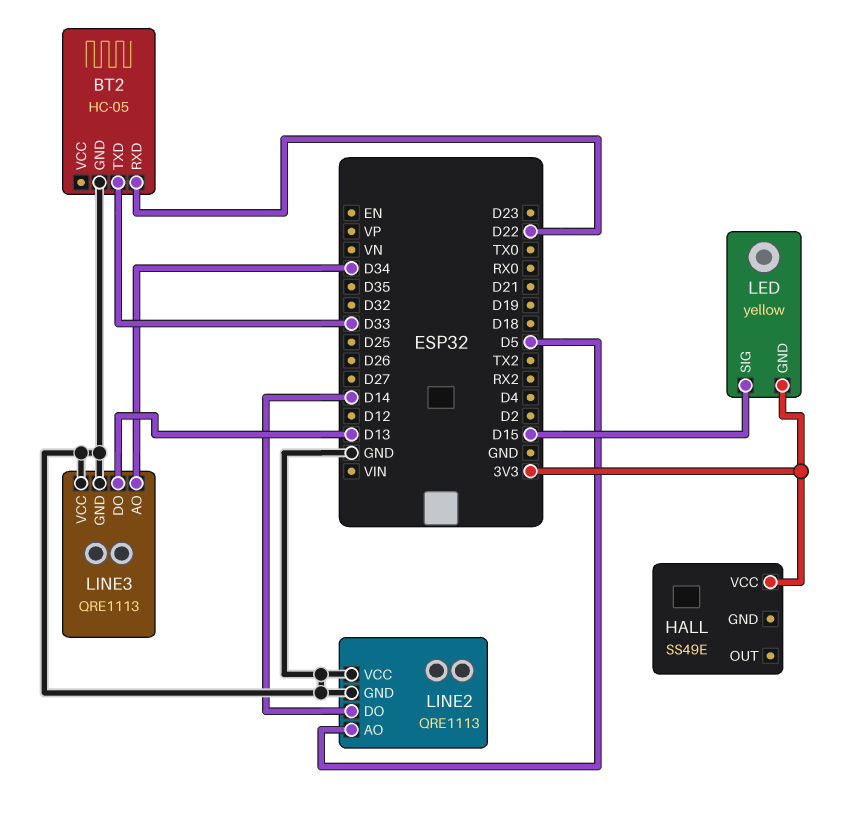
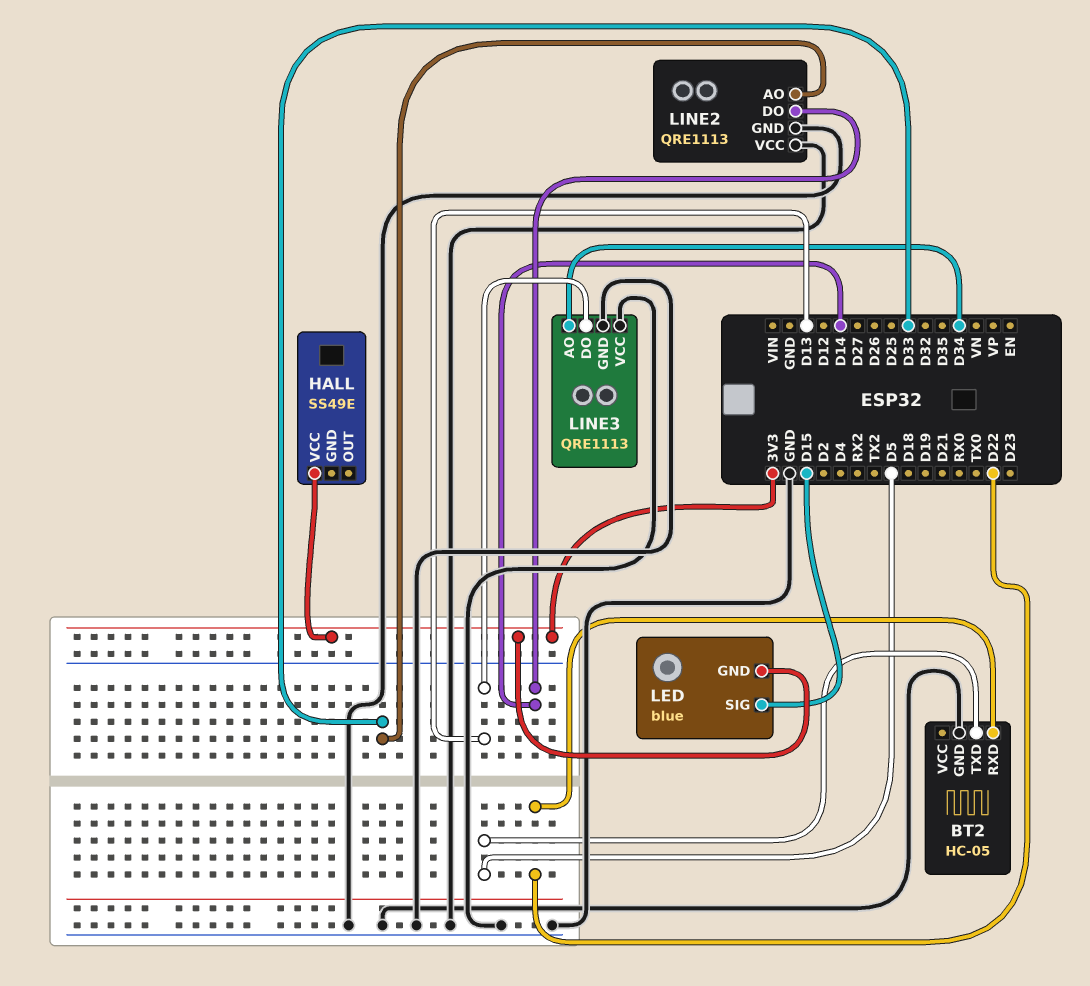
BT2 pin TXD: D33 -> D5
LED: yellow -> blue
LINE2 pin AO: D5 -> D33

